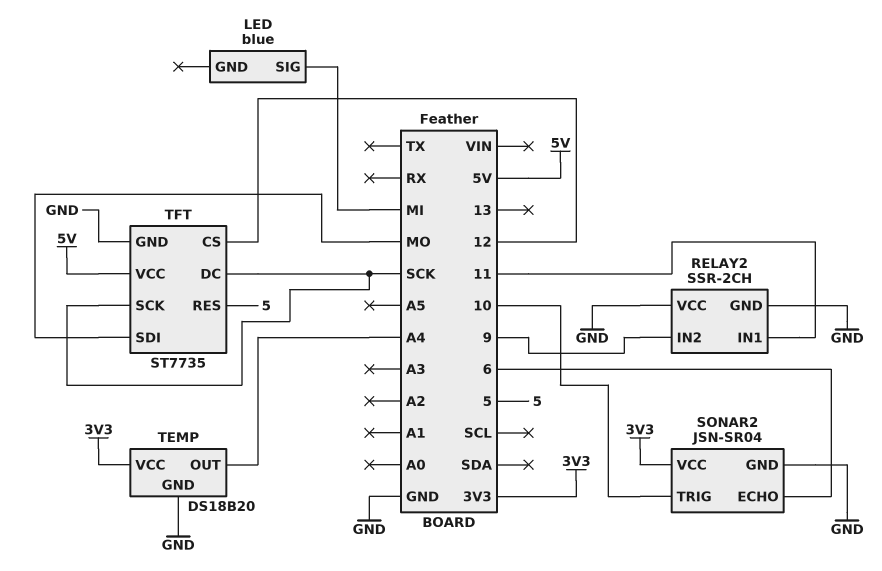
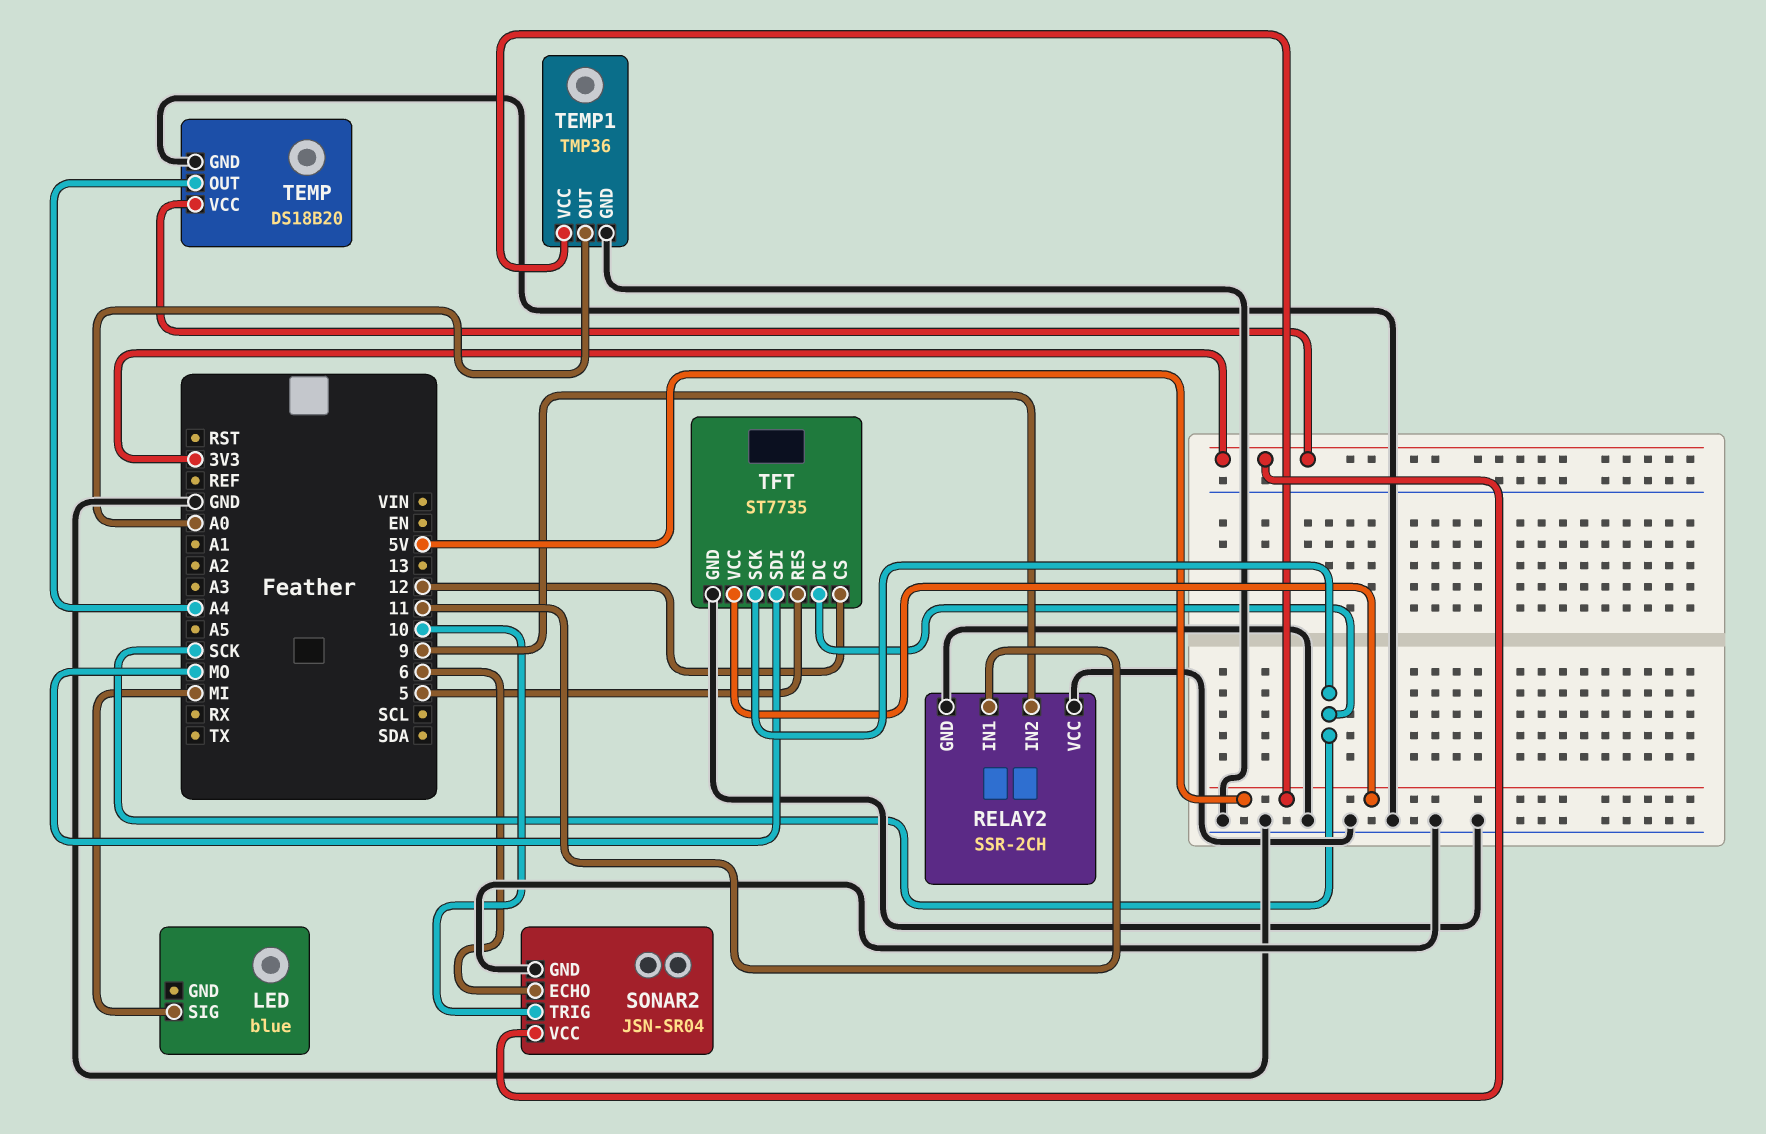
TEMP1: none -> TMP36
TEMP1 pin GND: none -> GND
TEMP1 pin OUT: none -> A0
TEMP1 pin VCC: none -> 5V

